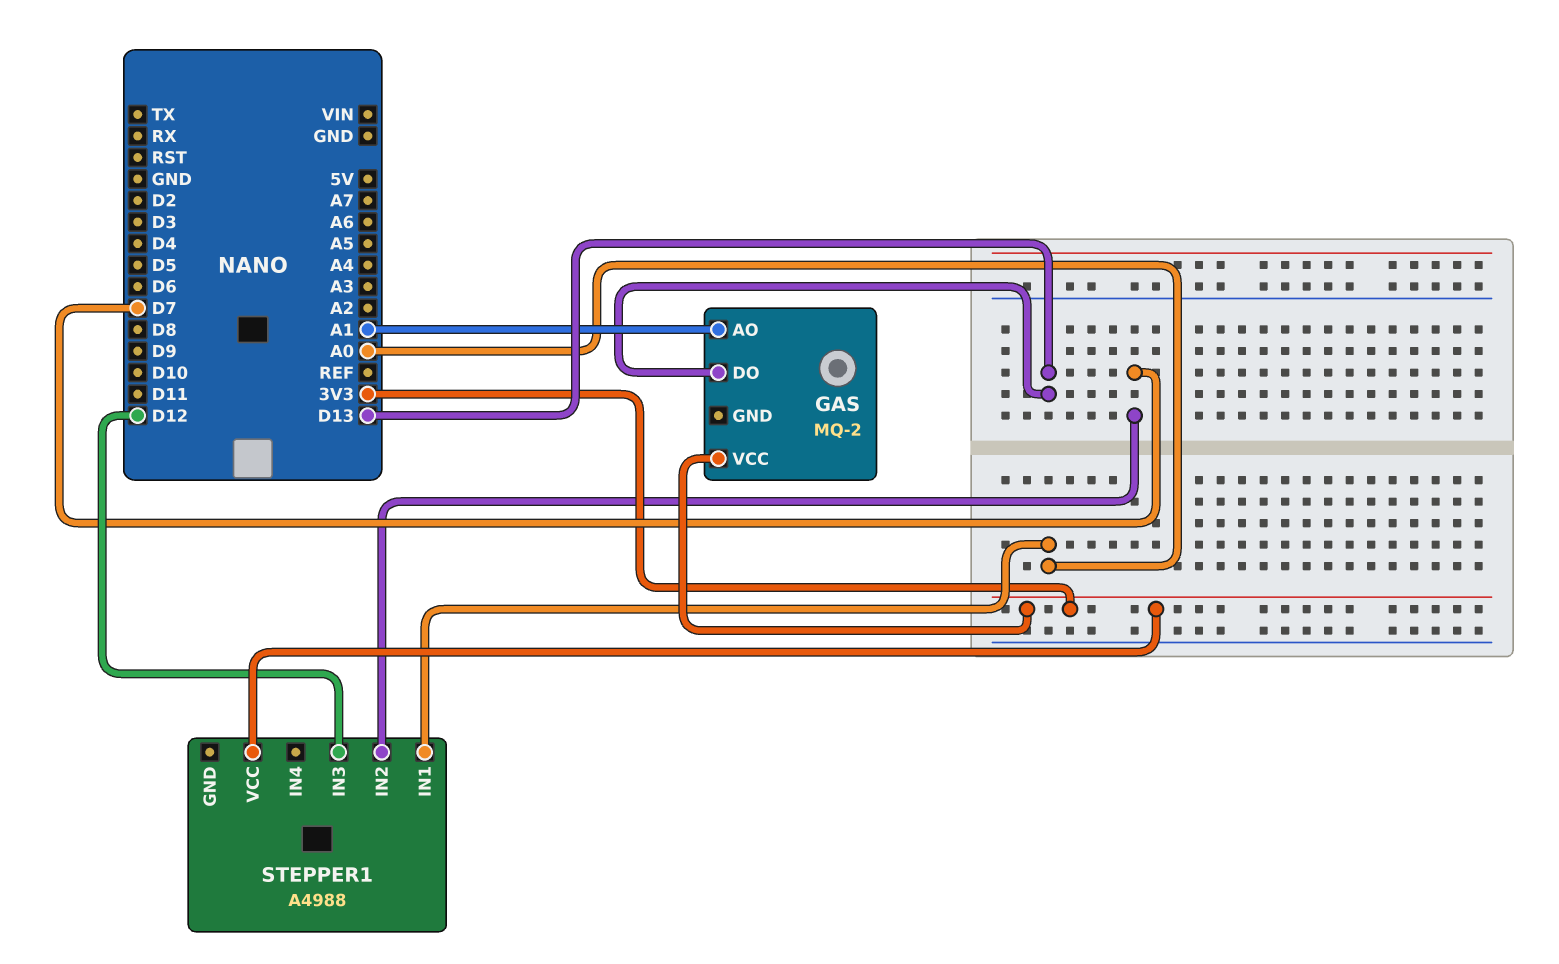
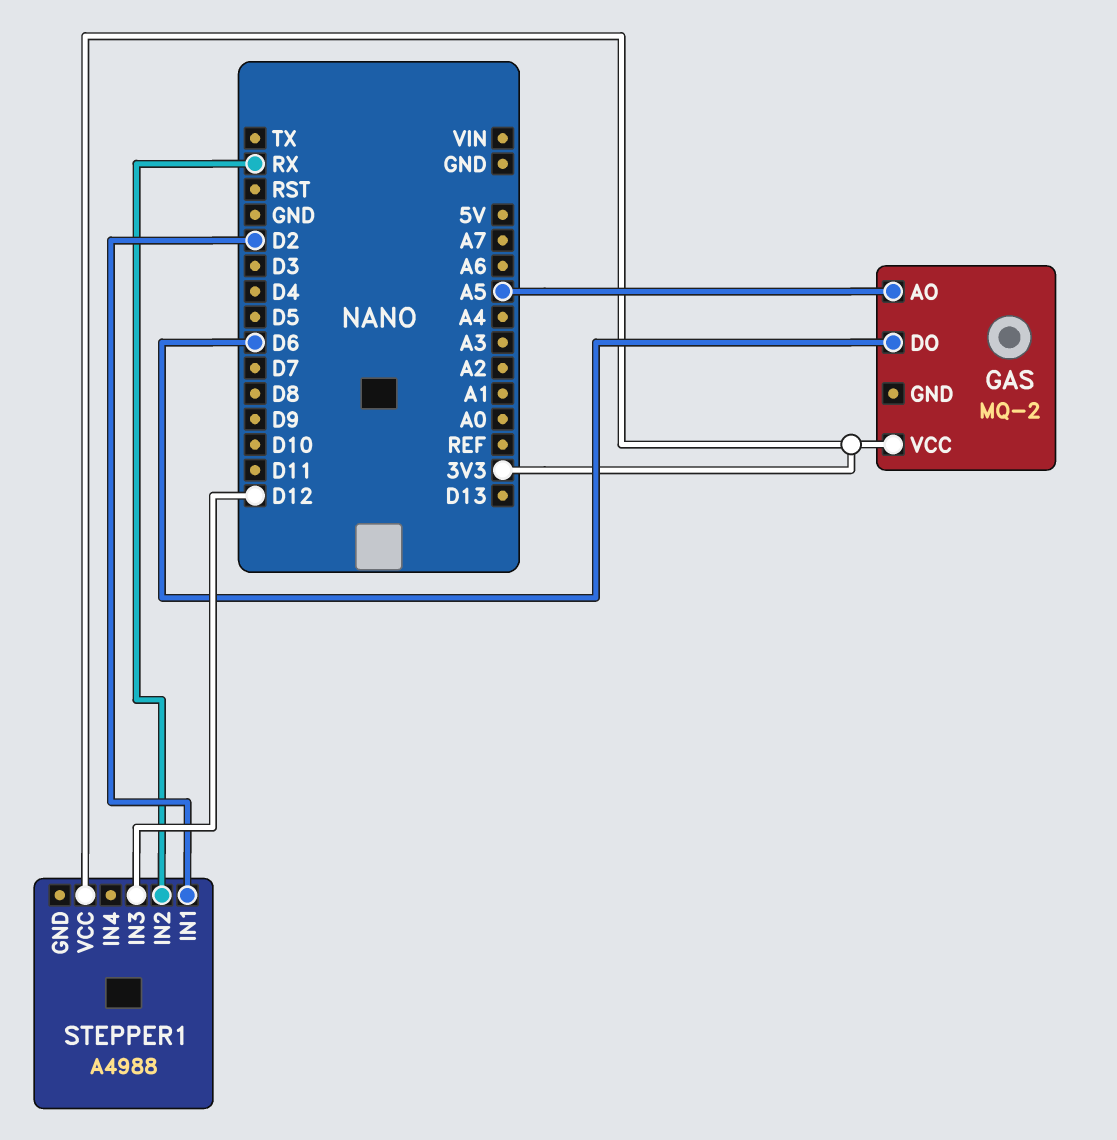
GAS pin AO: A1 -> A5
GAS pin DO: D13 -> D6
STEPPER1 pin IN1: A0 -> D2
STEPPER1 pin IN2: D7 -> RX

